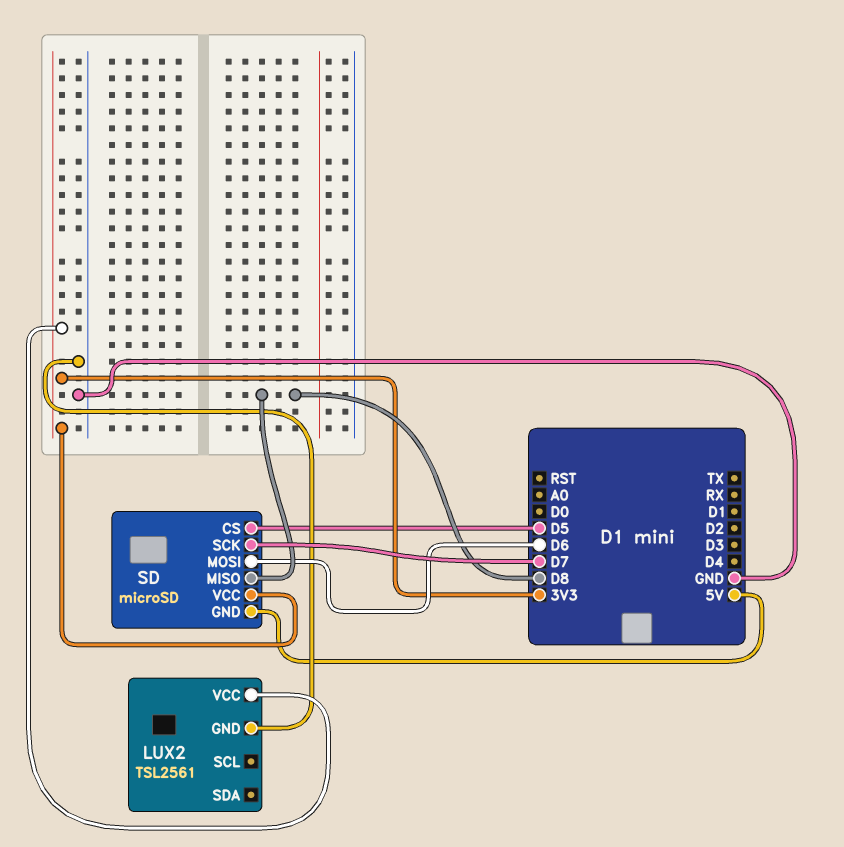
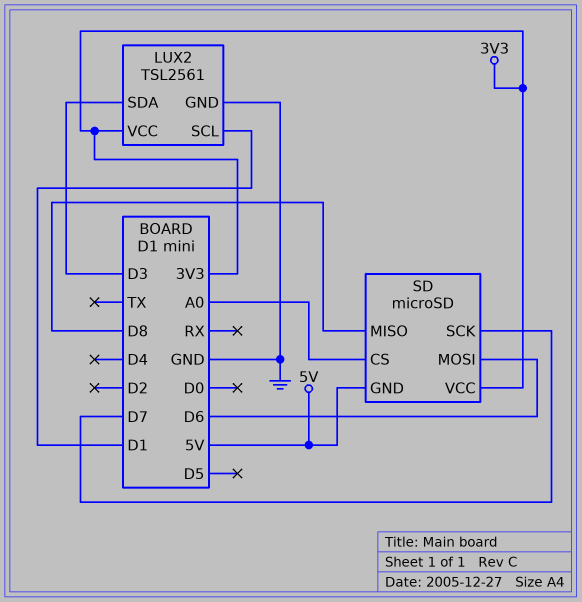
LUX2 pin SCL: none -> D1
LUX2 pin SDA: none -> D3
SD pin CS: D5 -> A0

